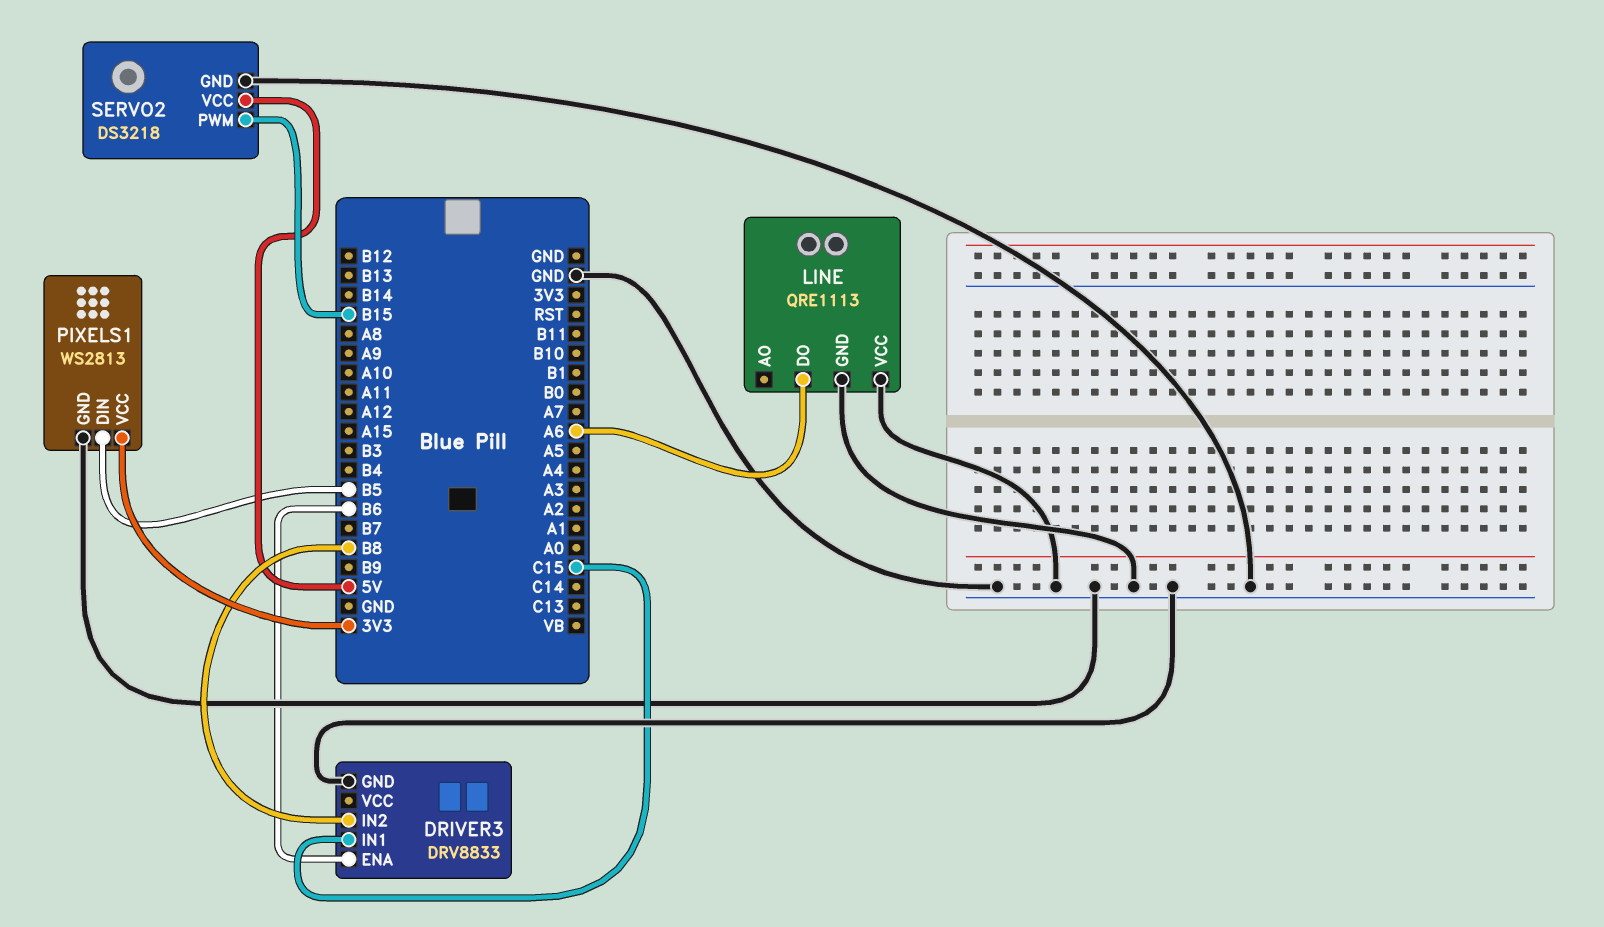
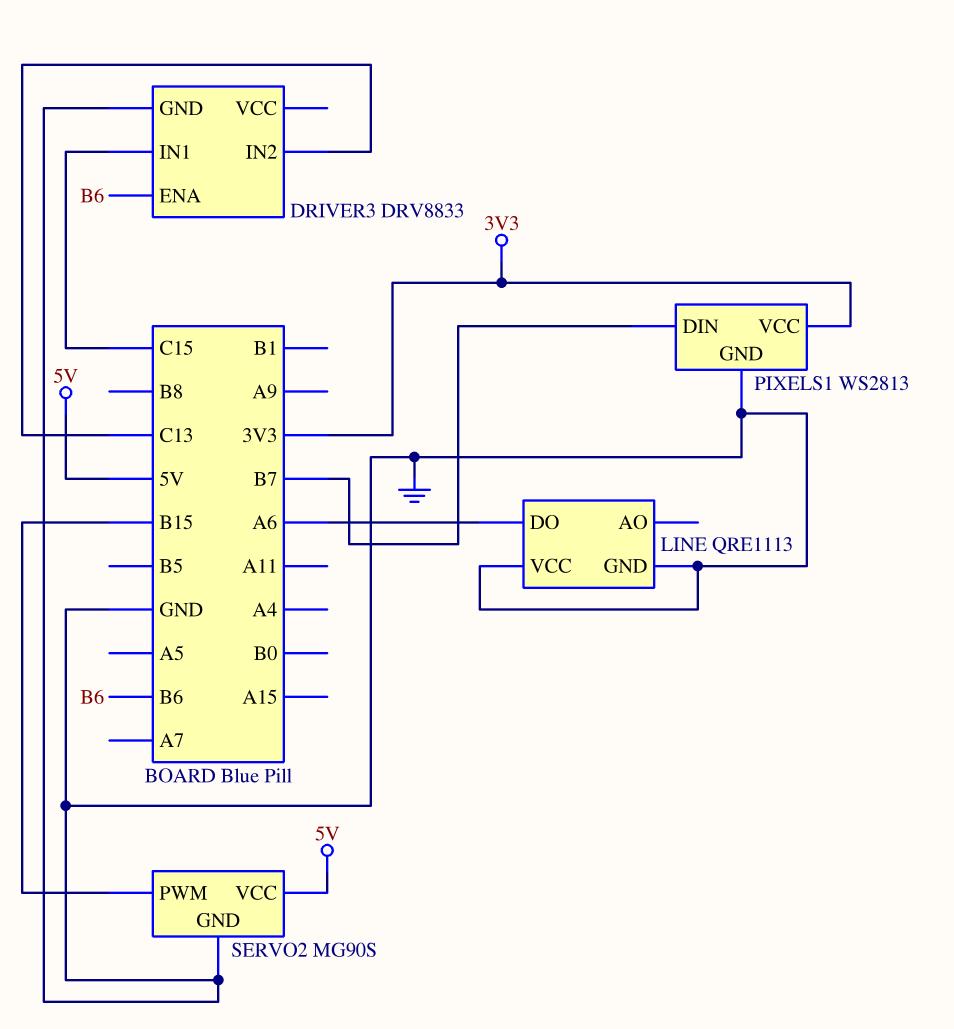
DRIVER3 pin IN2: B8 -> C13
PIXELS1 pin DIN: B5 -> B7
SERVO2: DS3218 -> MG90S

